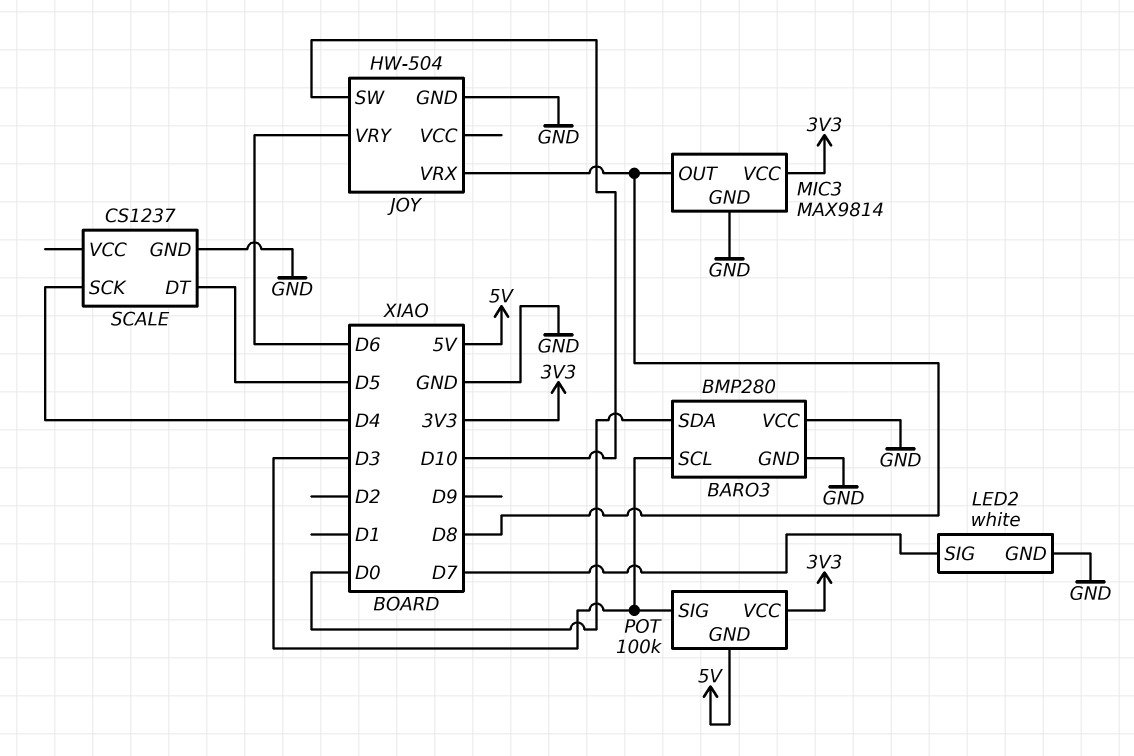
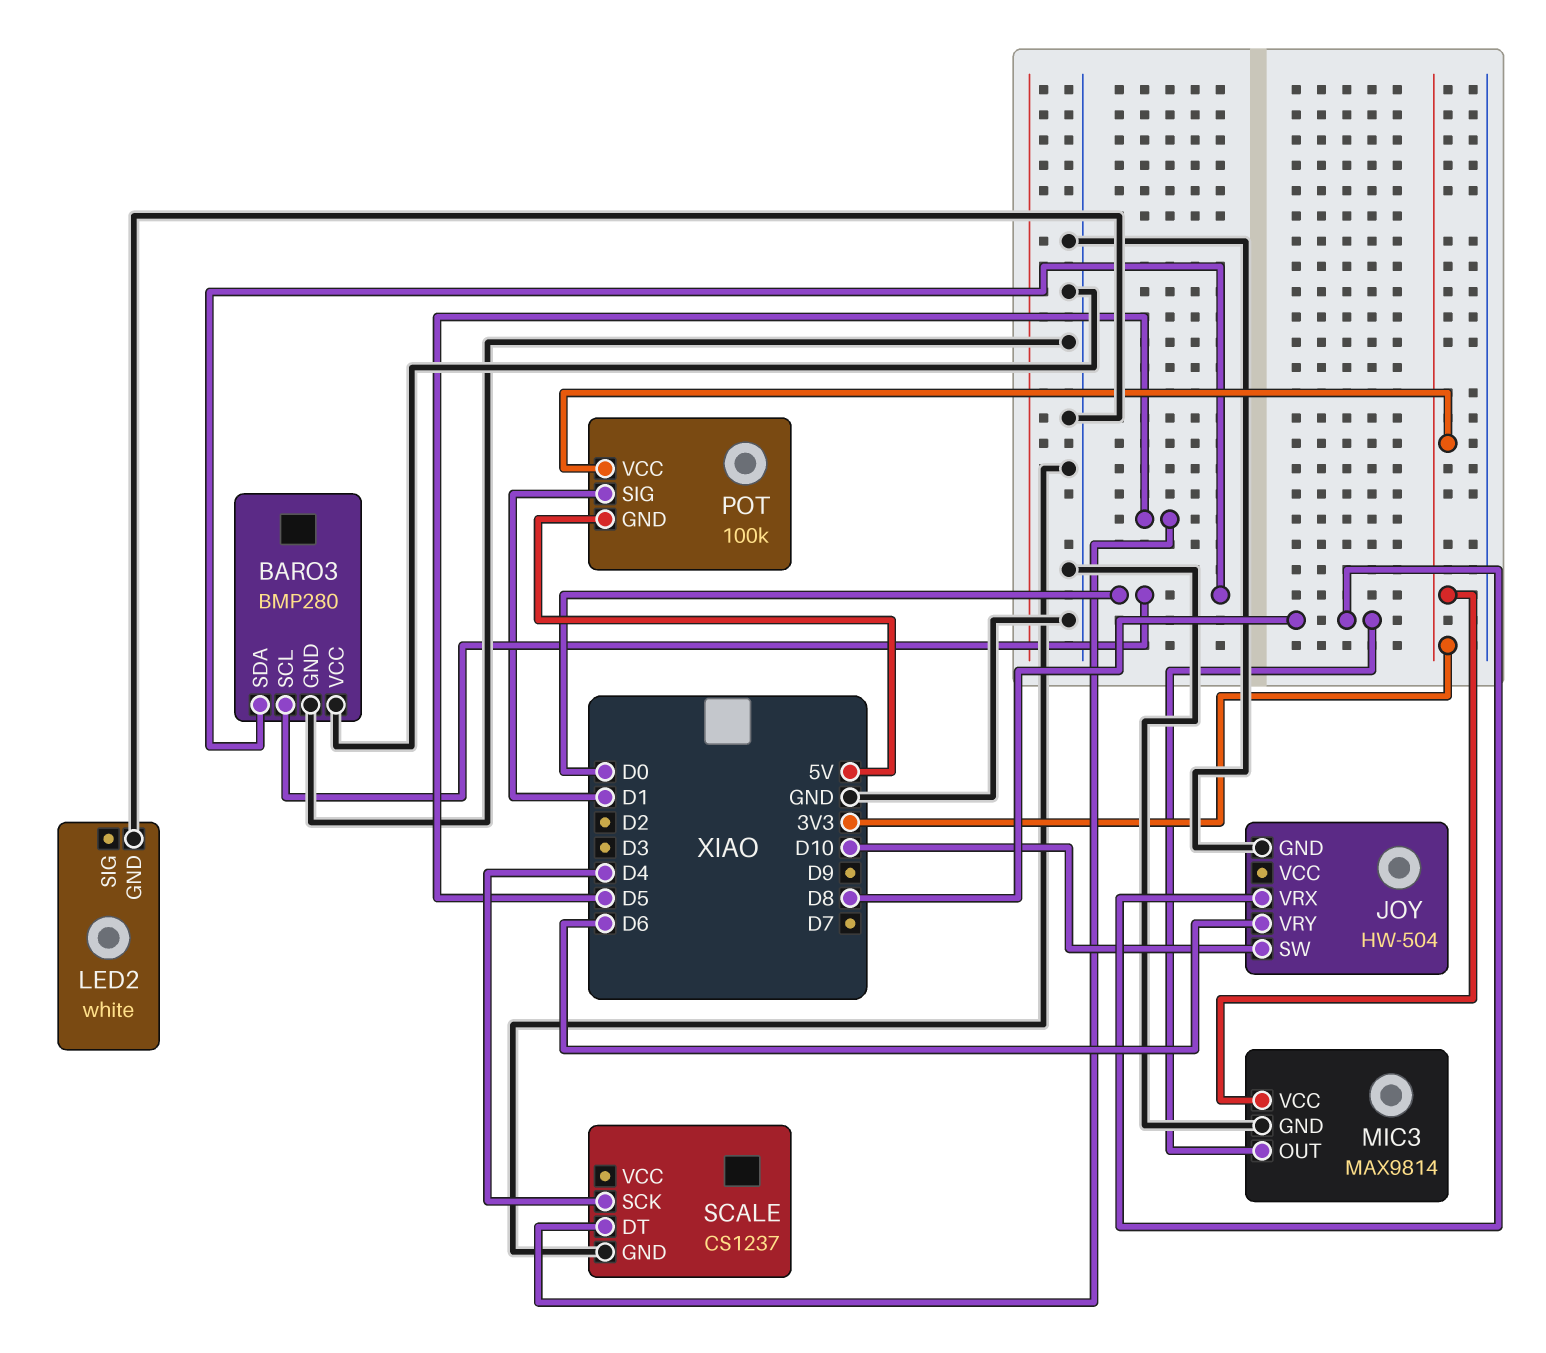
BARO3 pin SCL: D3 -> D0
LED2 pin SIG: D7 -> none
POT pin SIG: D3 -> D1

